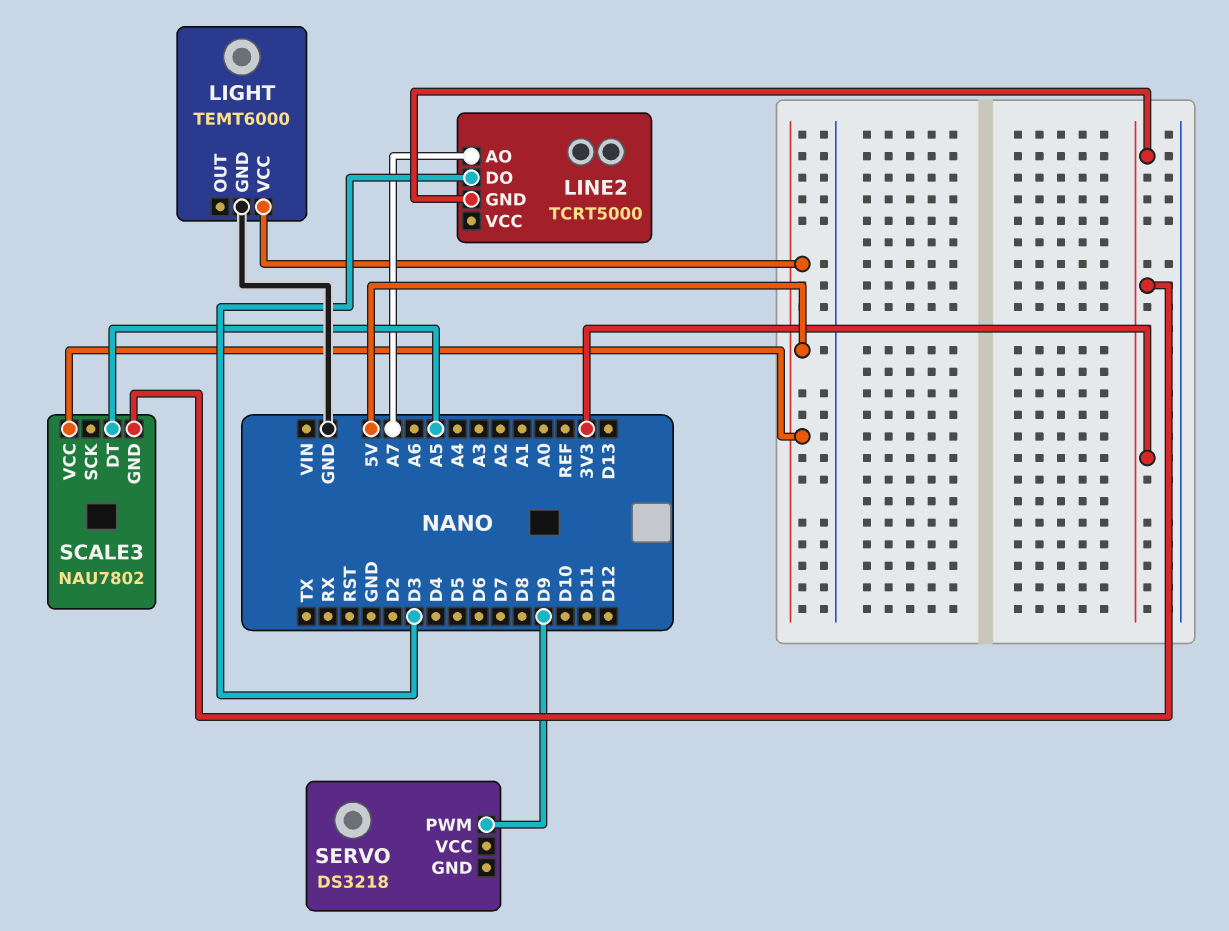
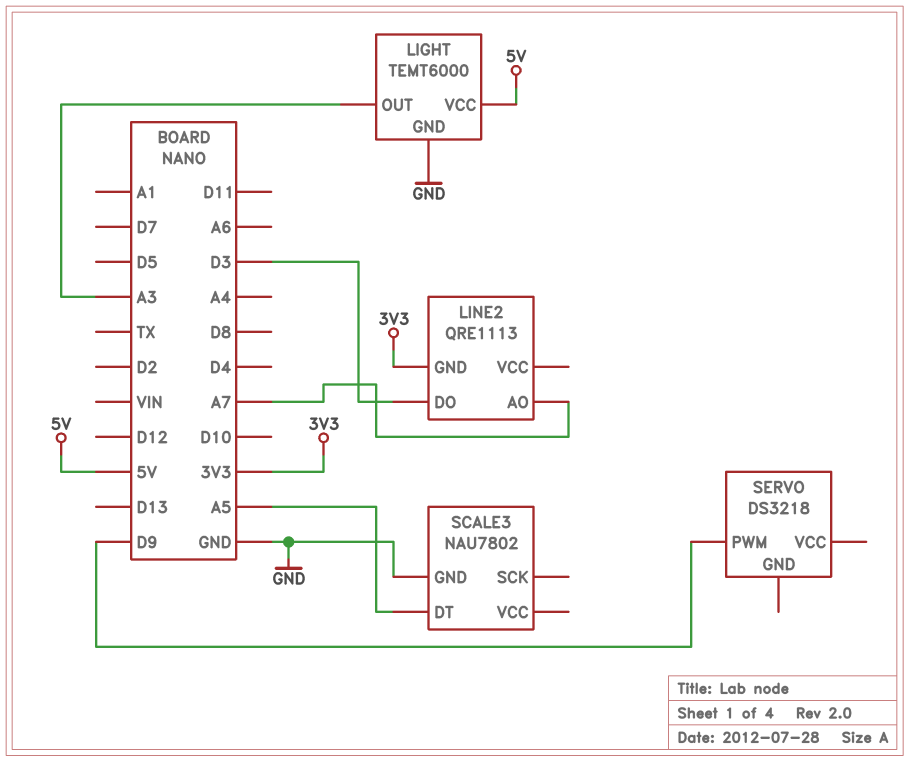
LIGHT pin OUT: none -> A3
LINE2: TCRT5000 -> QRE1113
SCALE3 pin GND: 3V3 -> GND
SCALE3 pin VCC: 5V -> none

